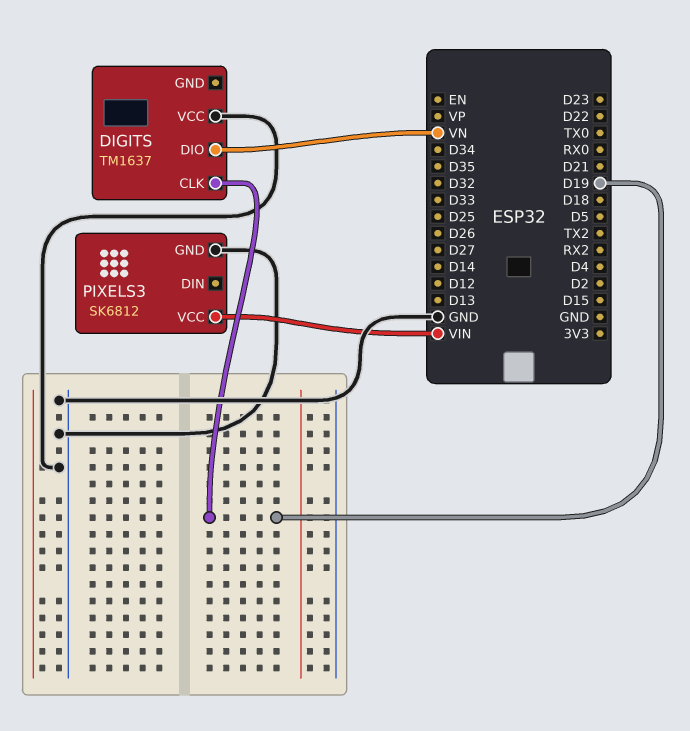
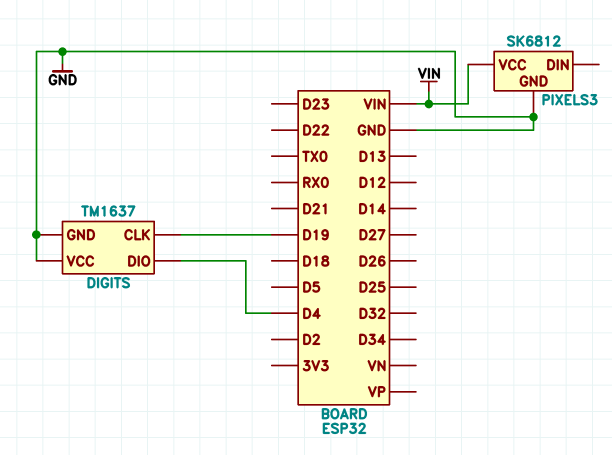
DIGITS pin DIO: VN -> D4
DIGITS pin GND: none -> GND

